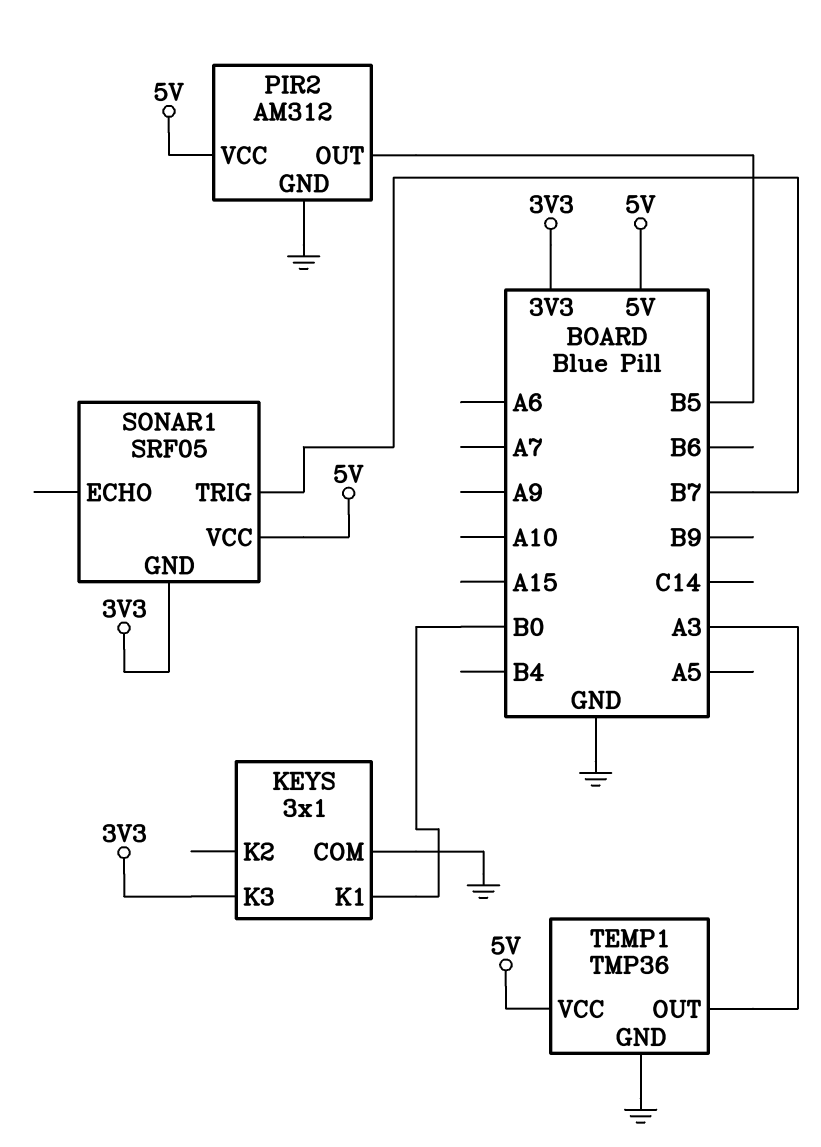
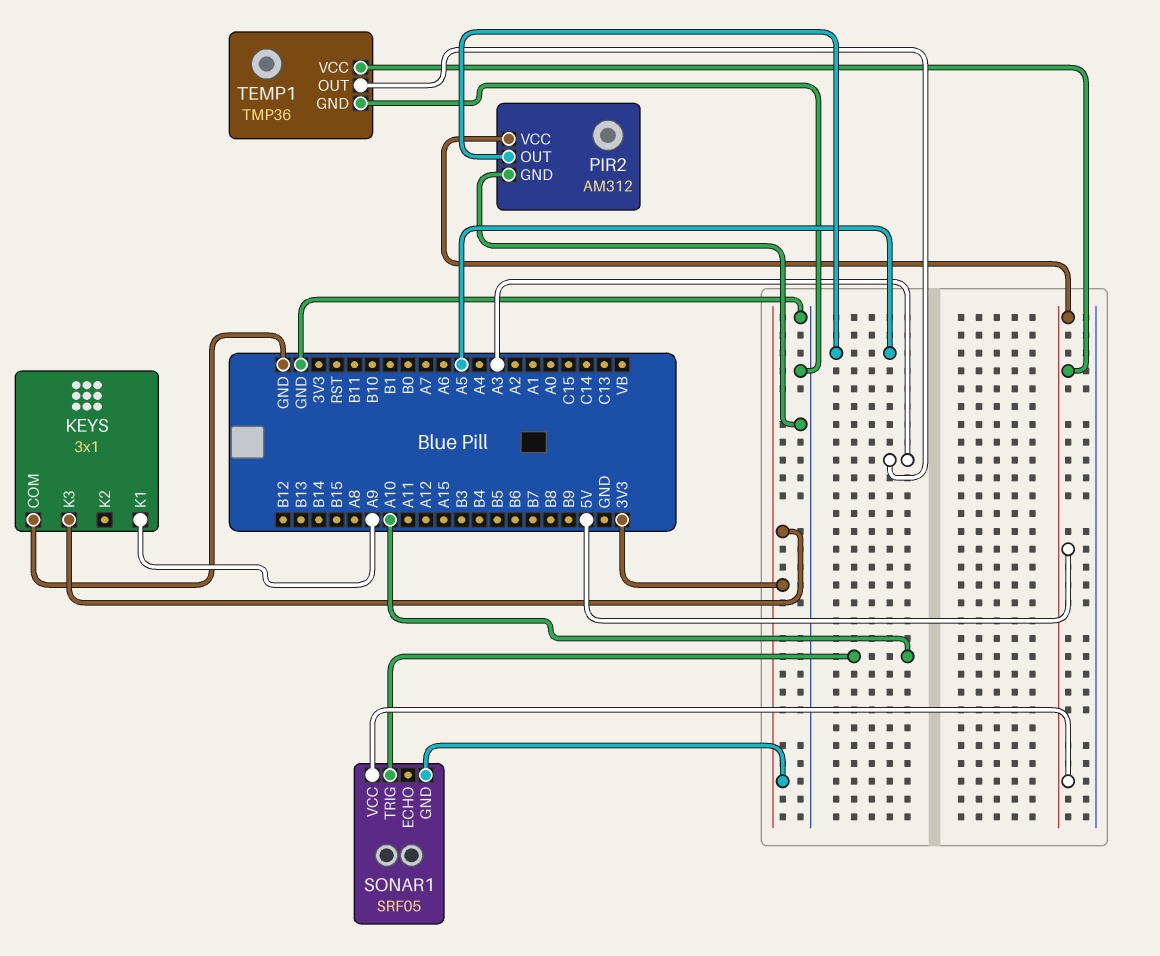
KEYS pin K1: B0 -> A9
PIR2 pin OUT: B5 -> A5
SONAR1 pin TRIG: B7 -> A10

